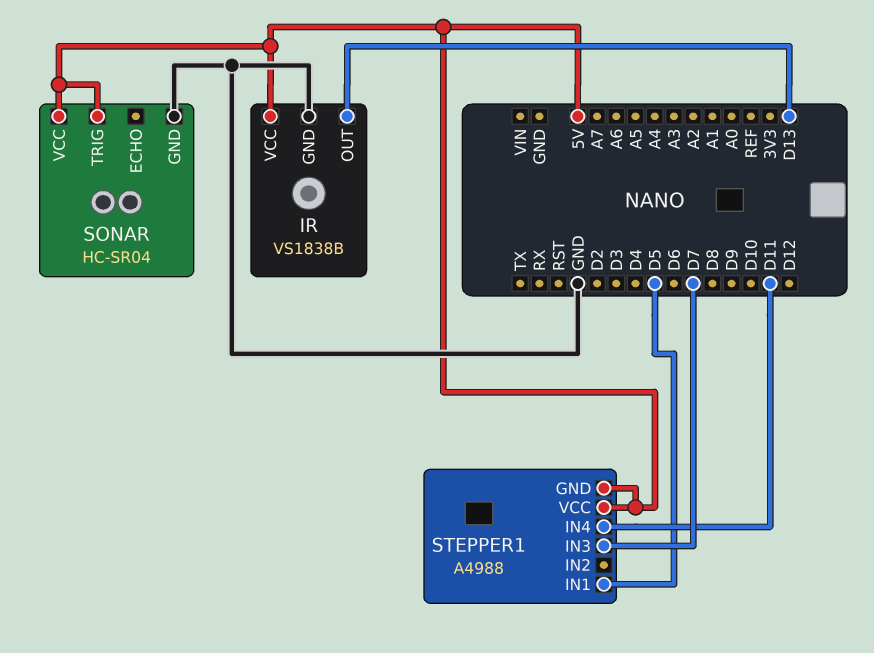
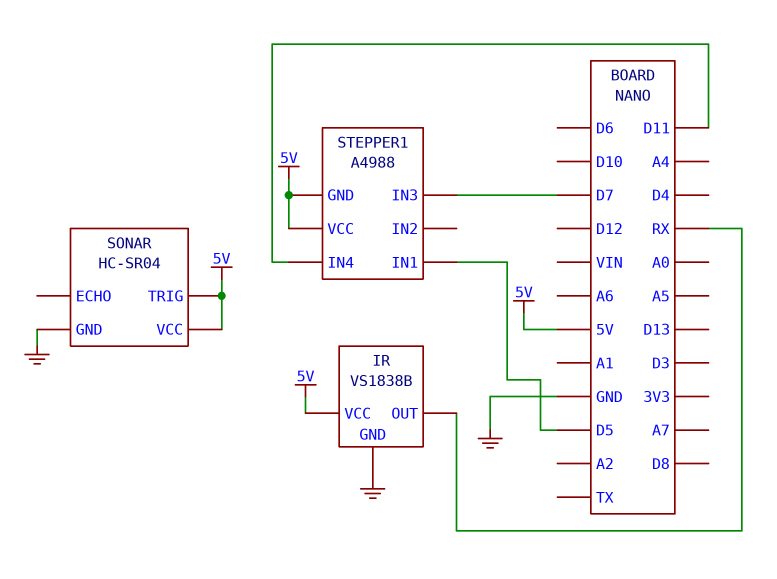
IR pin OUT: D13 -> RX

